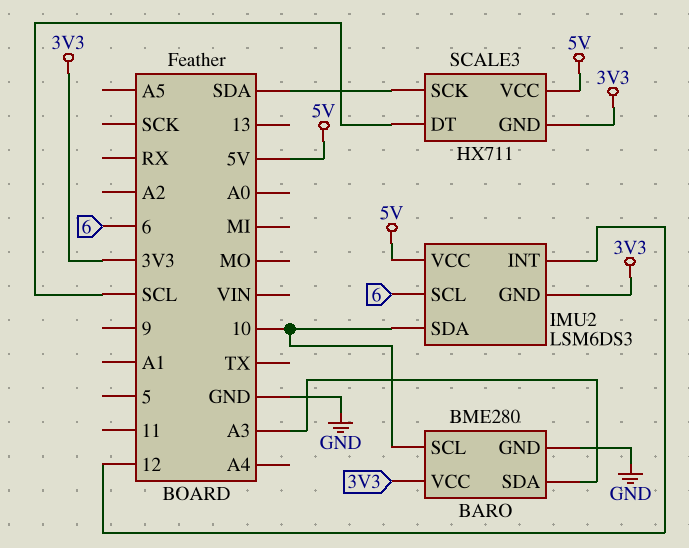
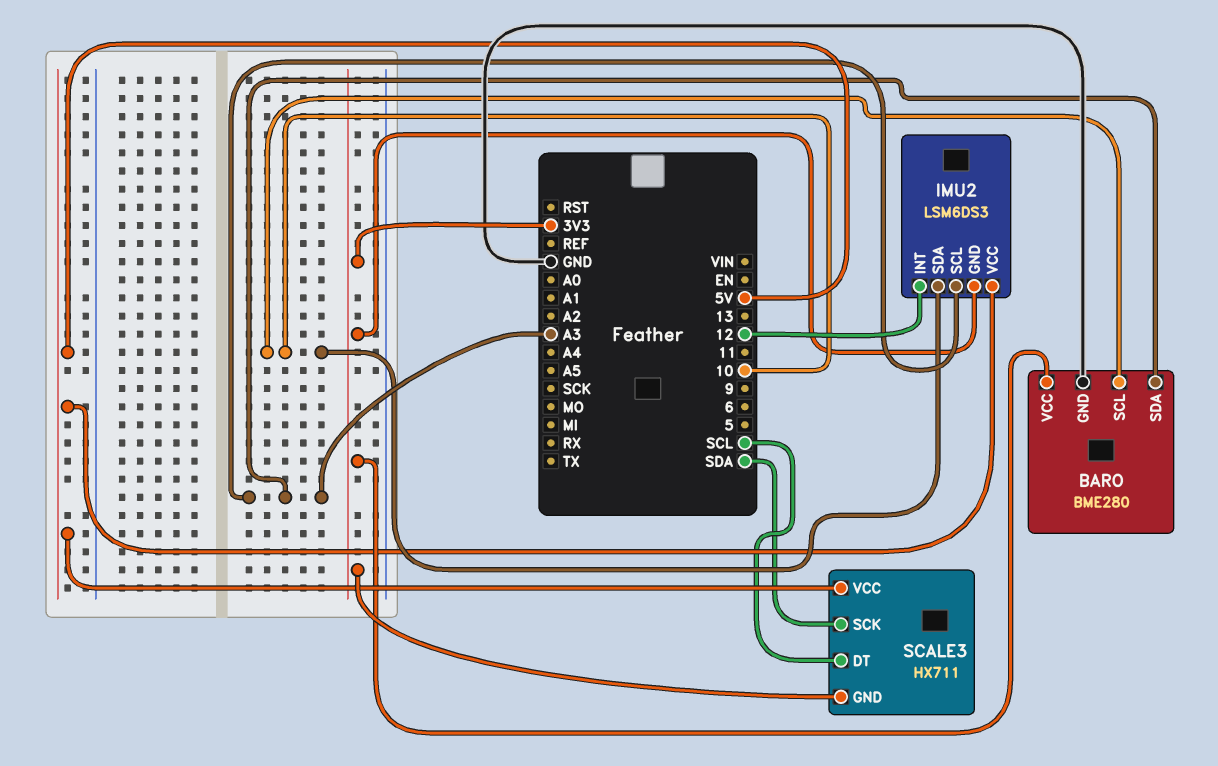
IMU2 pin SCL: 6 -> A3

